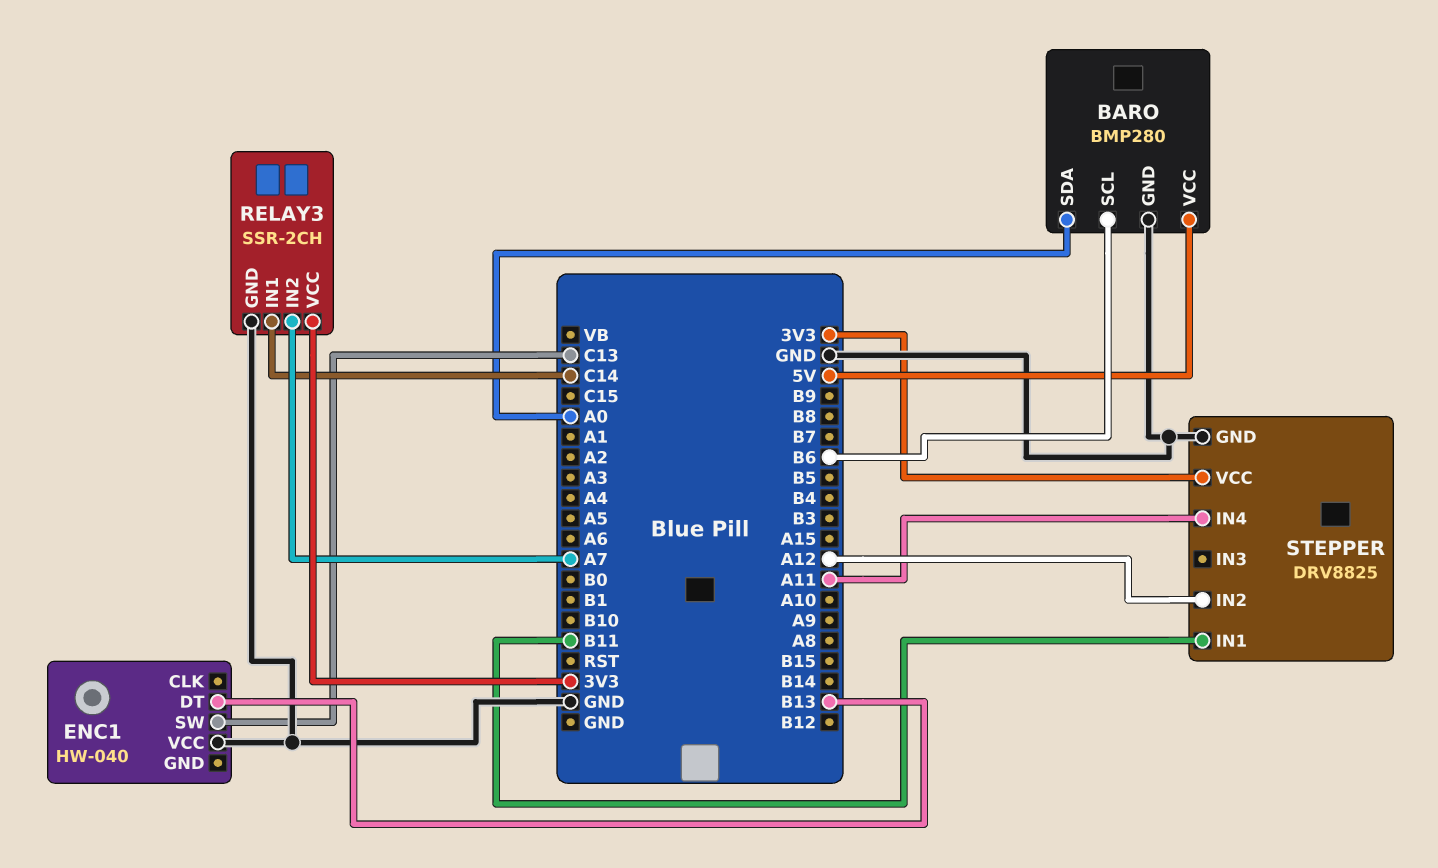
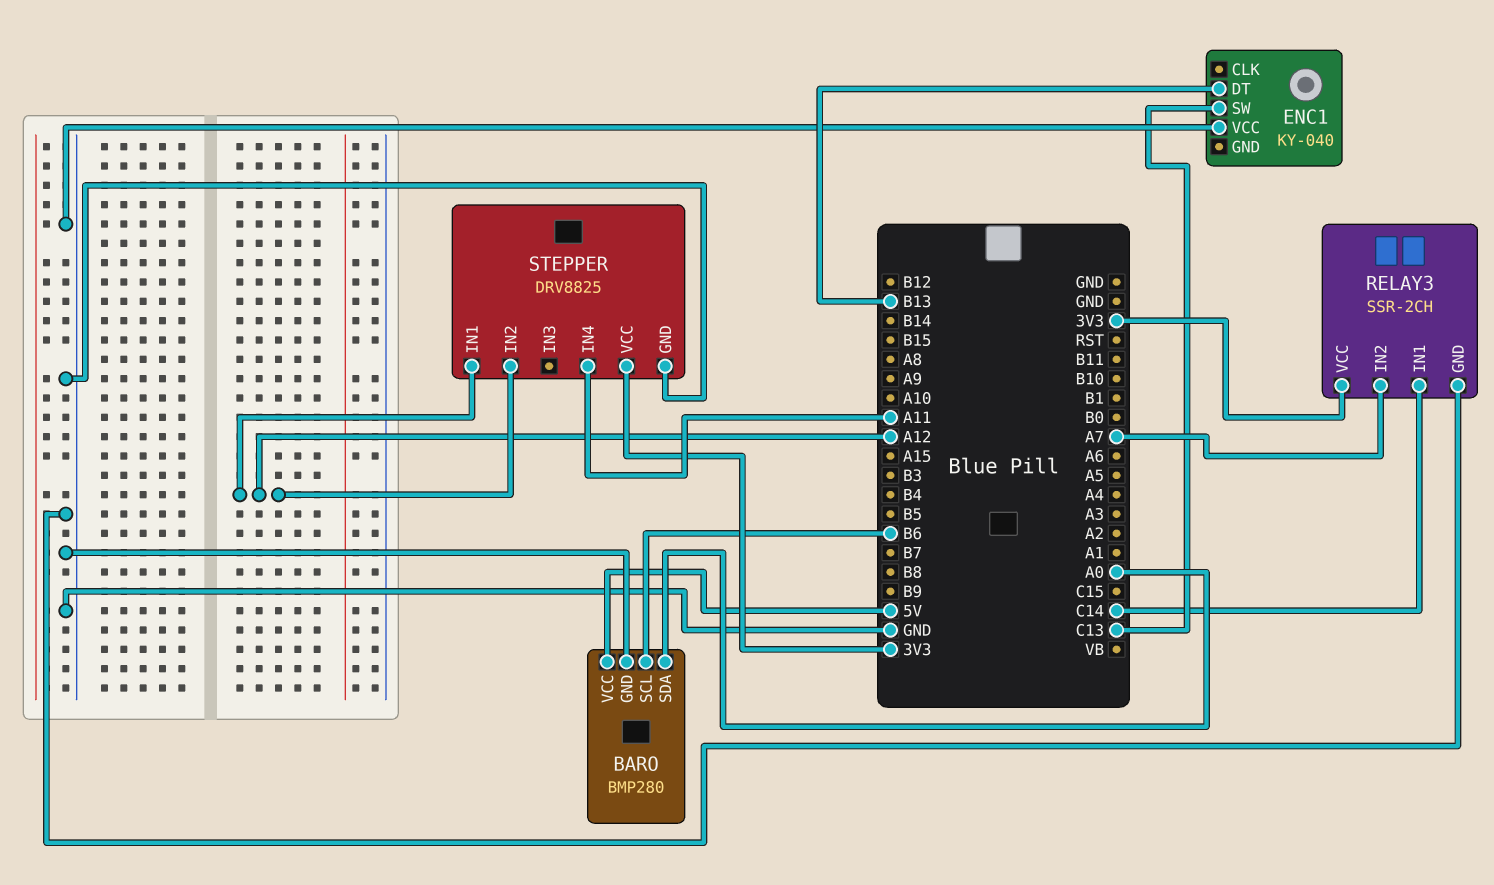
ENC1: HW-040 -> KY-040
STEPPER pin IN1: B11 -> A12

